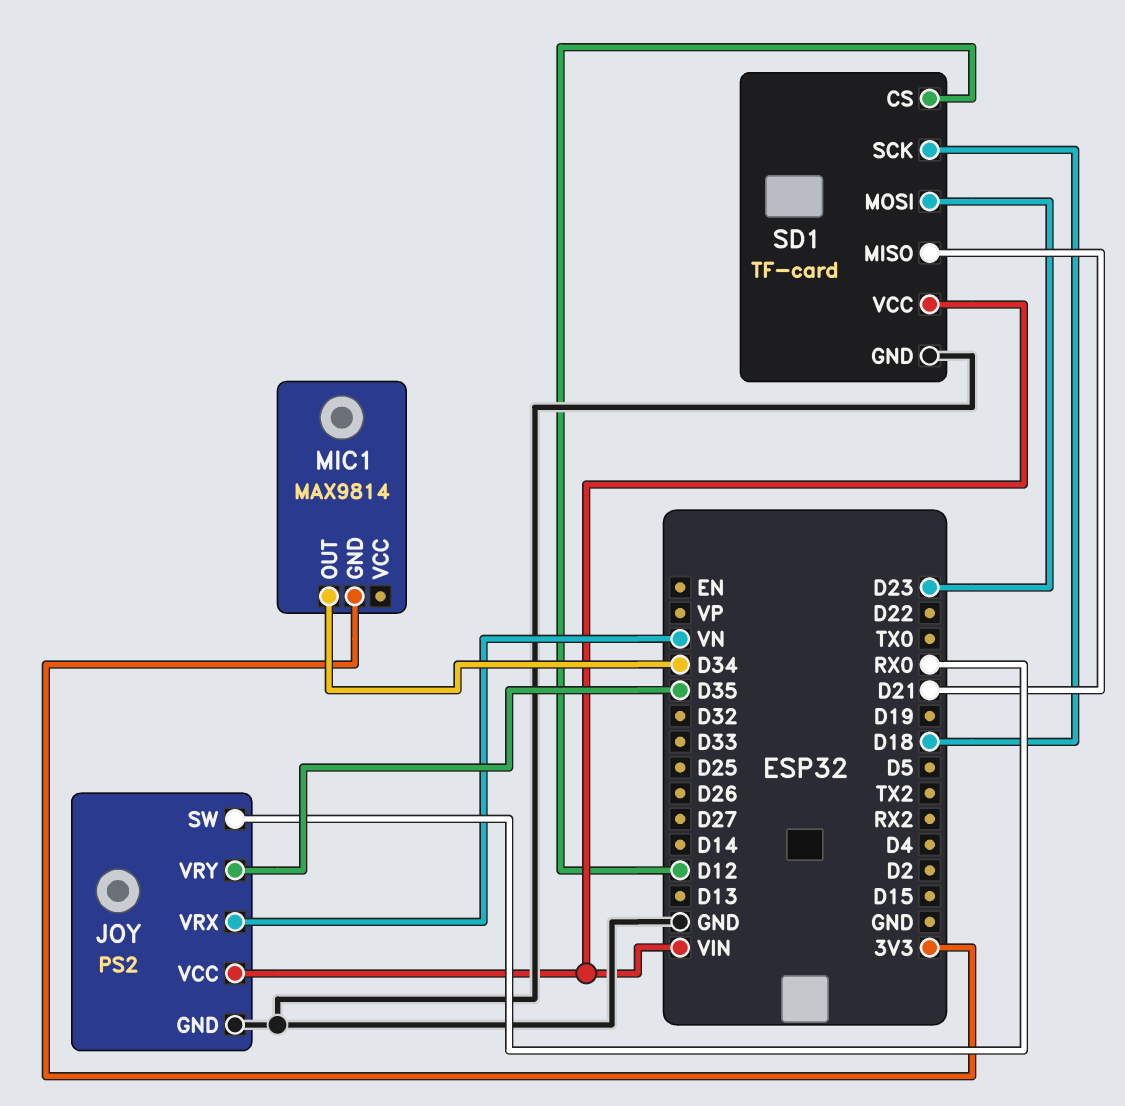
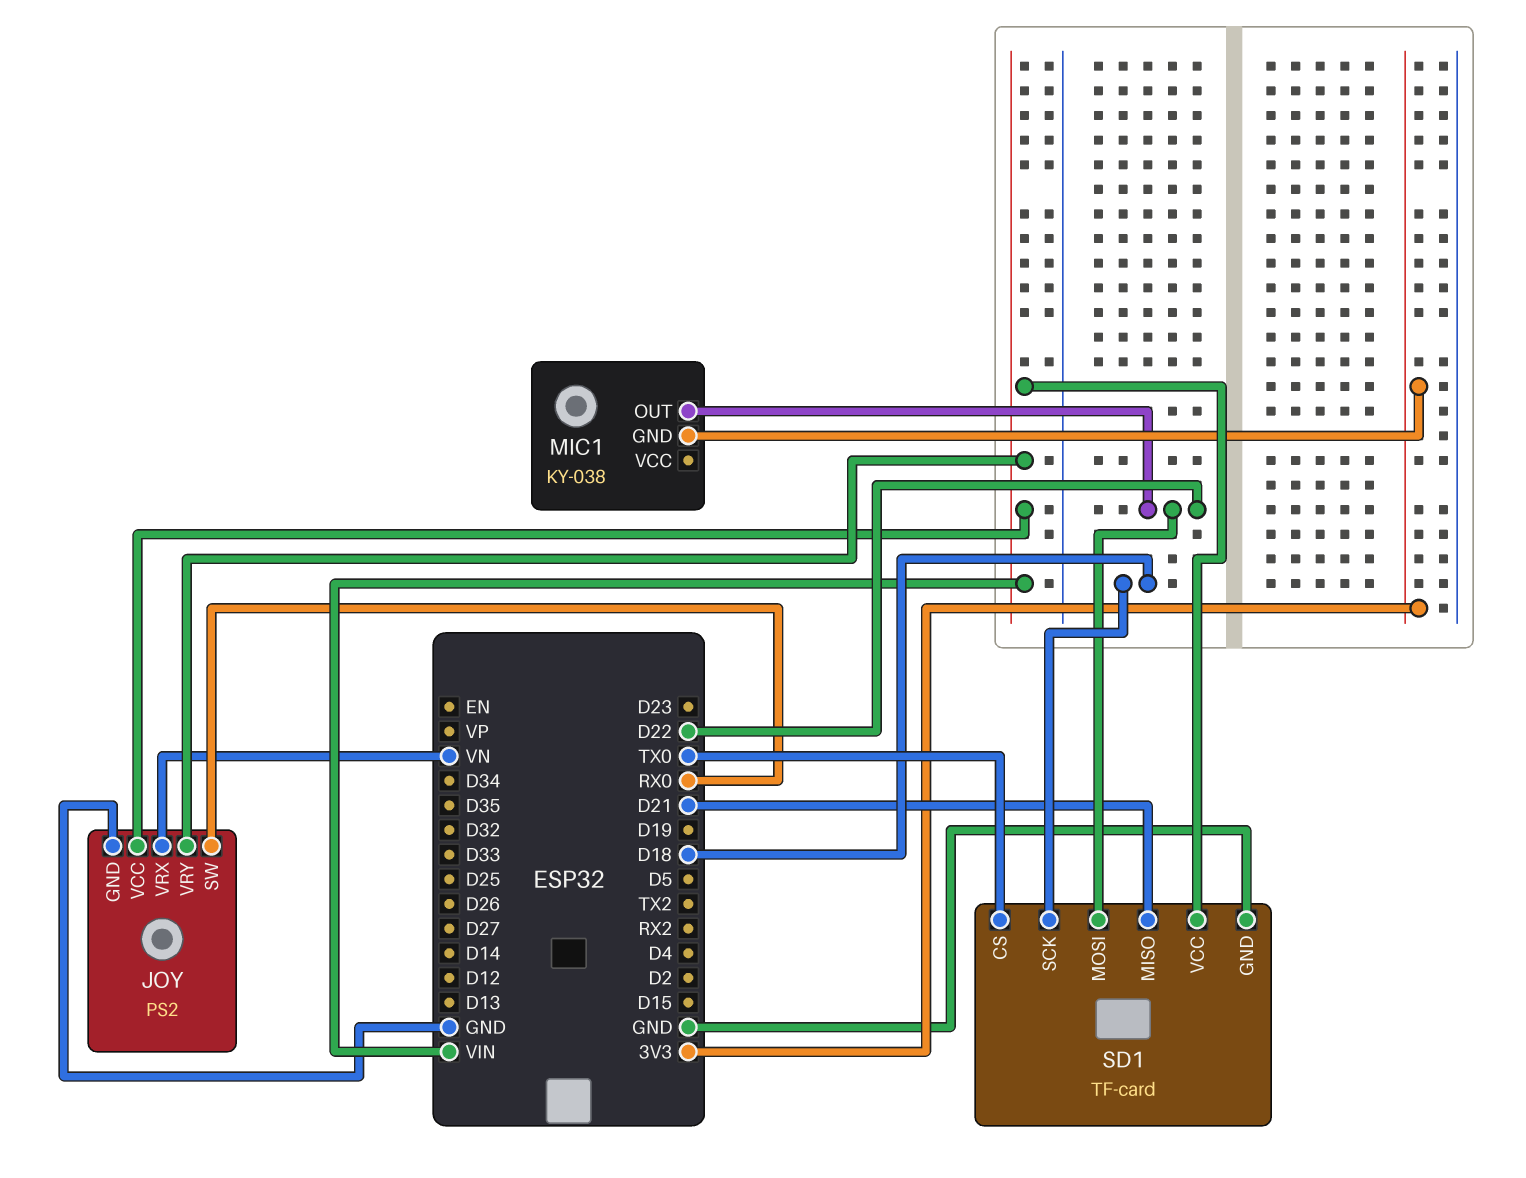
JOY pin VRY: D35 -> VIN
MIC1: MAX9814 -> KY-038
MIC1 pin OUT: D34 -> D22
SD1 pin CS: D12 -> TX0
SD1 pin MOSI: D23 -> D22

